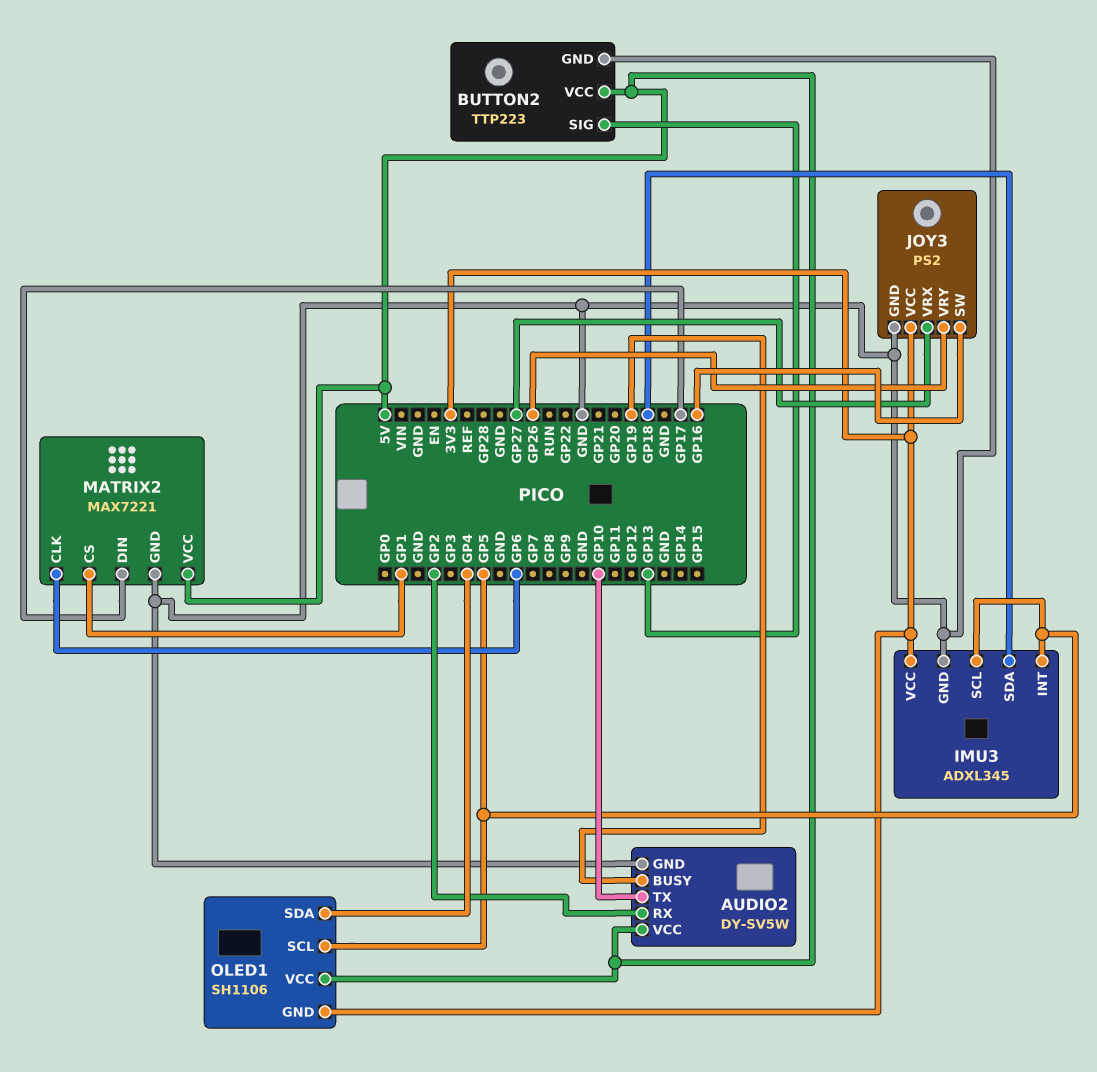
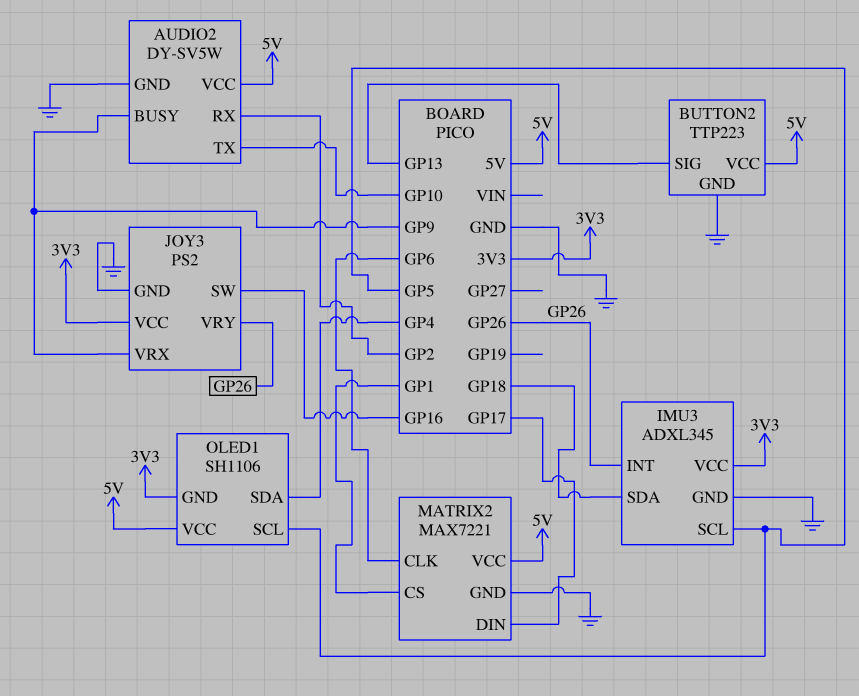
AUDIO2 pin BUSY: GP19 -> GP9
IMU3 pin INT: GP5 -> GP26
JOY3 pin VRX: GP27 -> GP9

